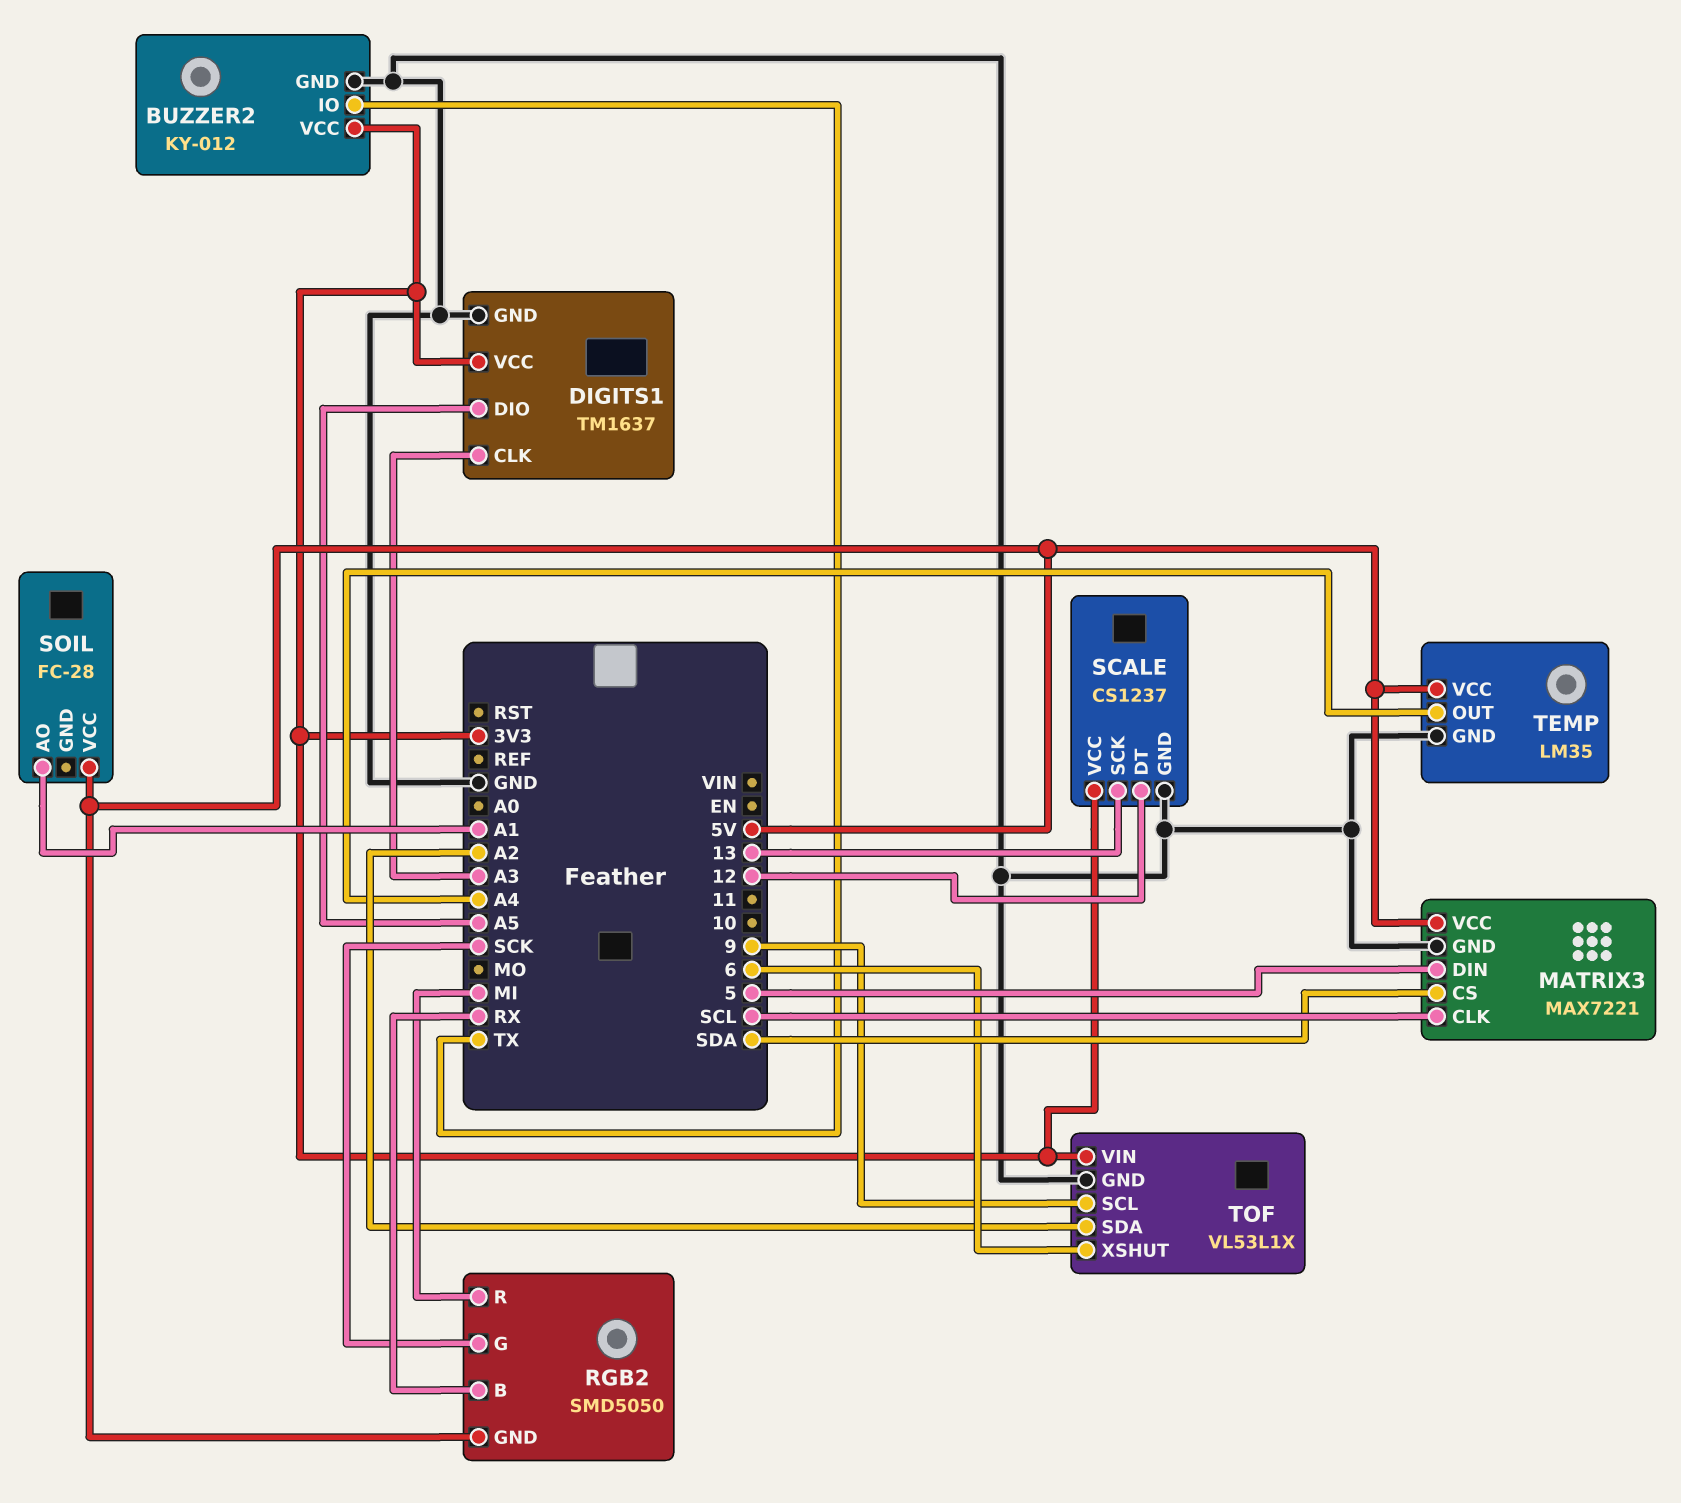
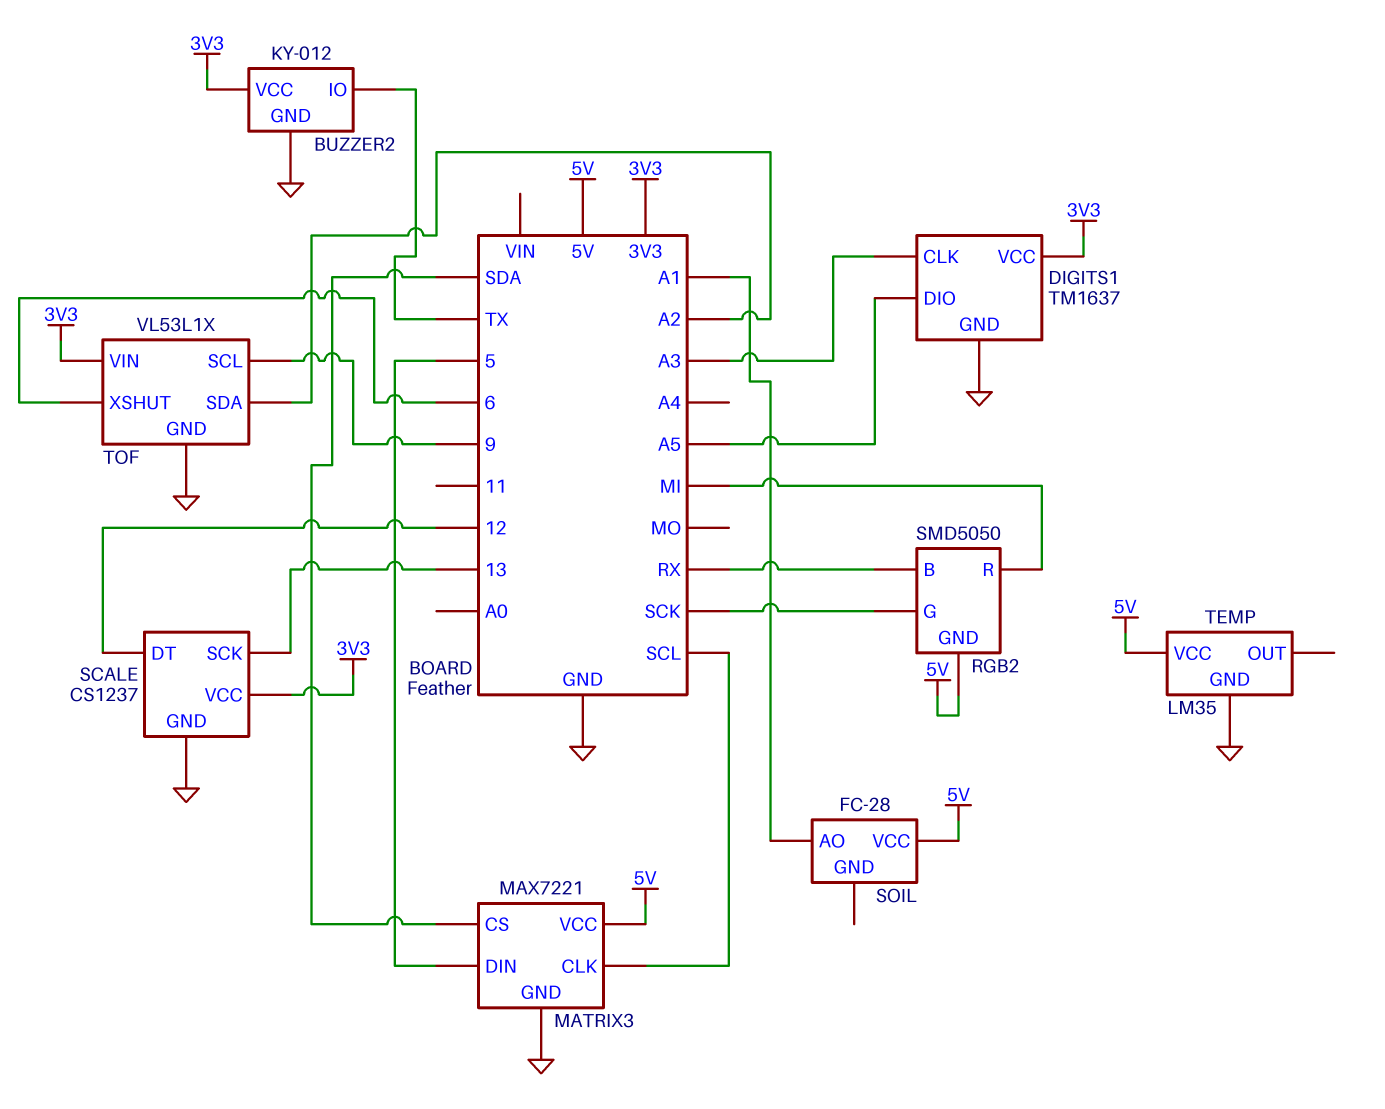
TEMP pin OUT: A4 -> none

